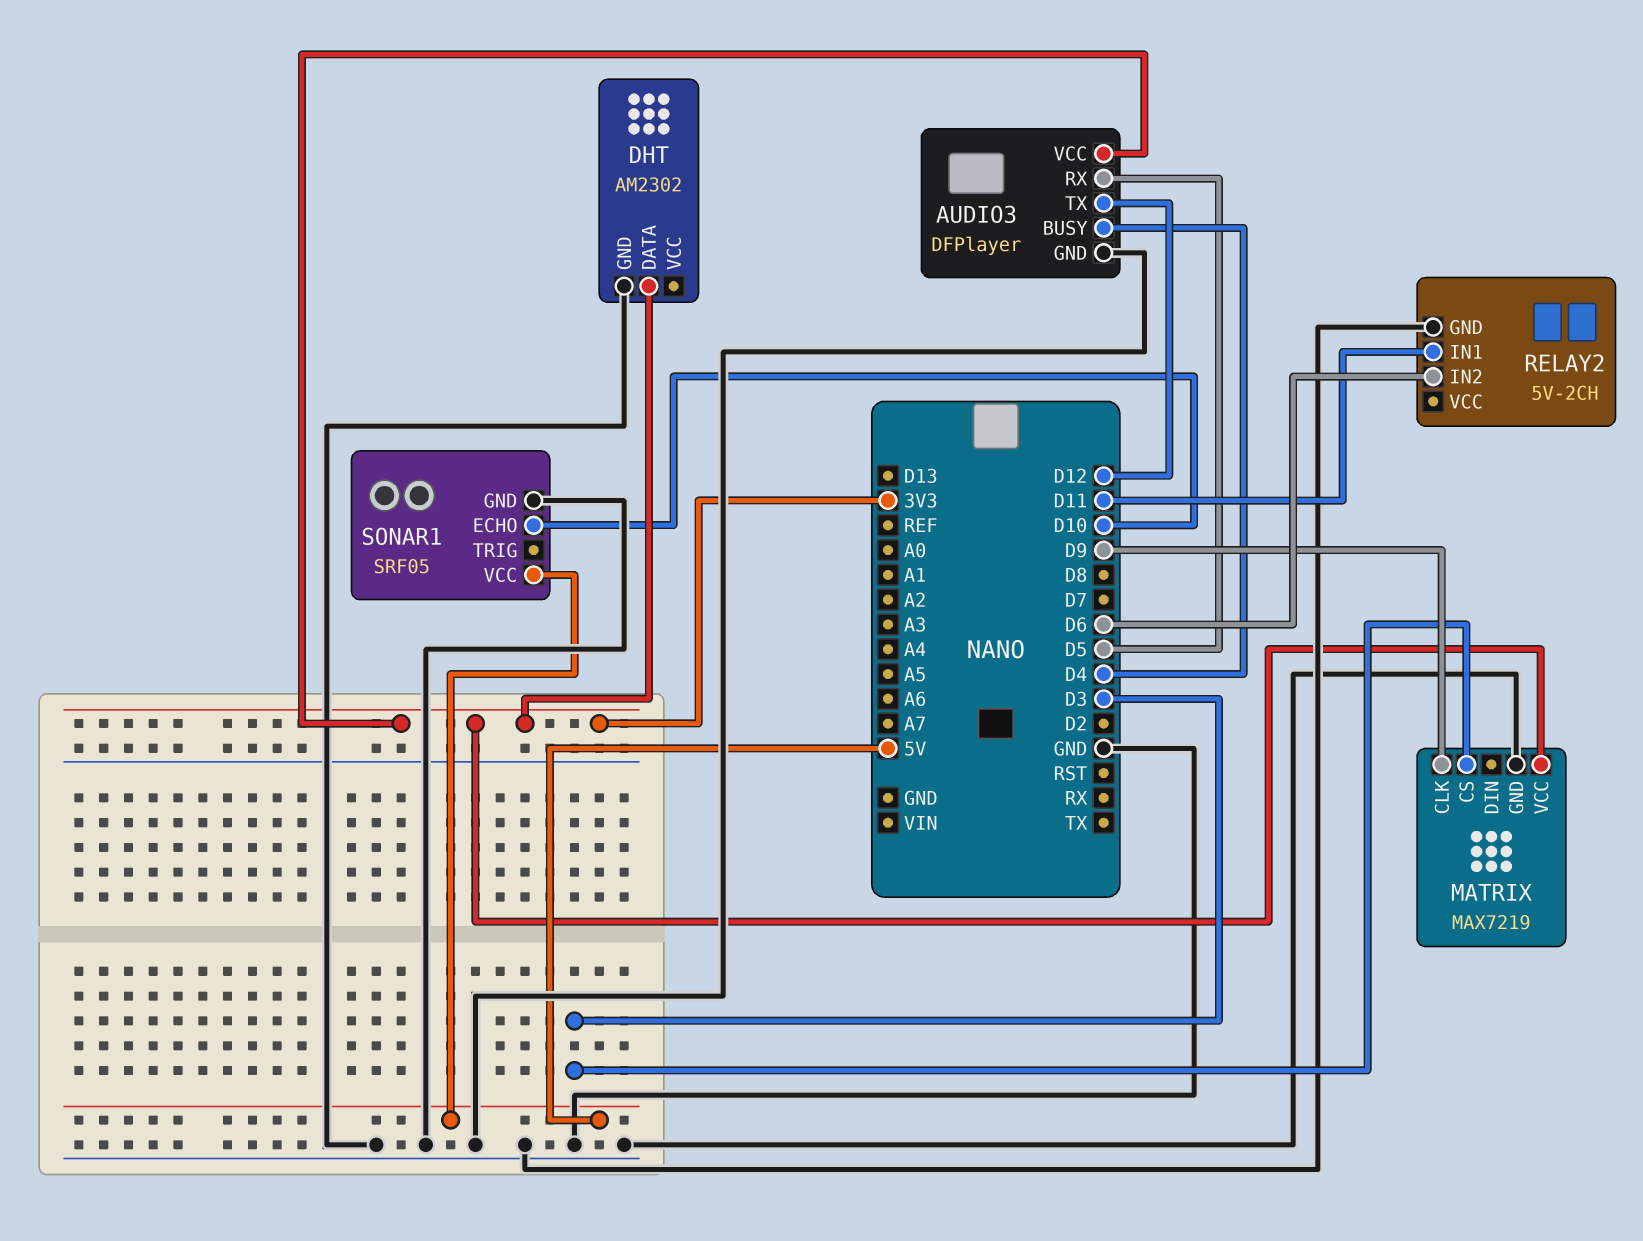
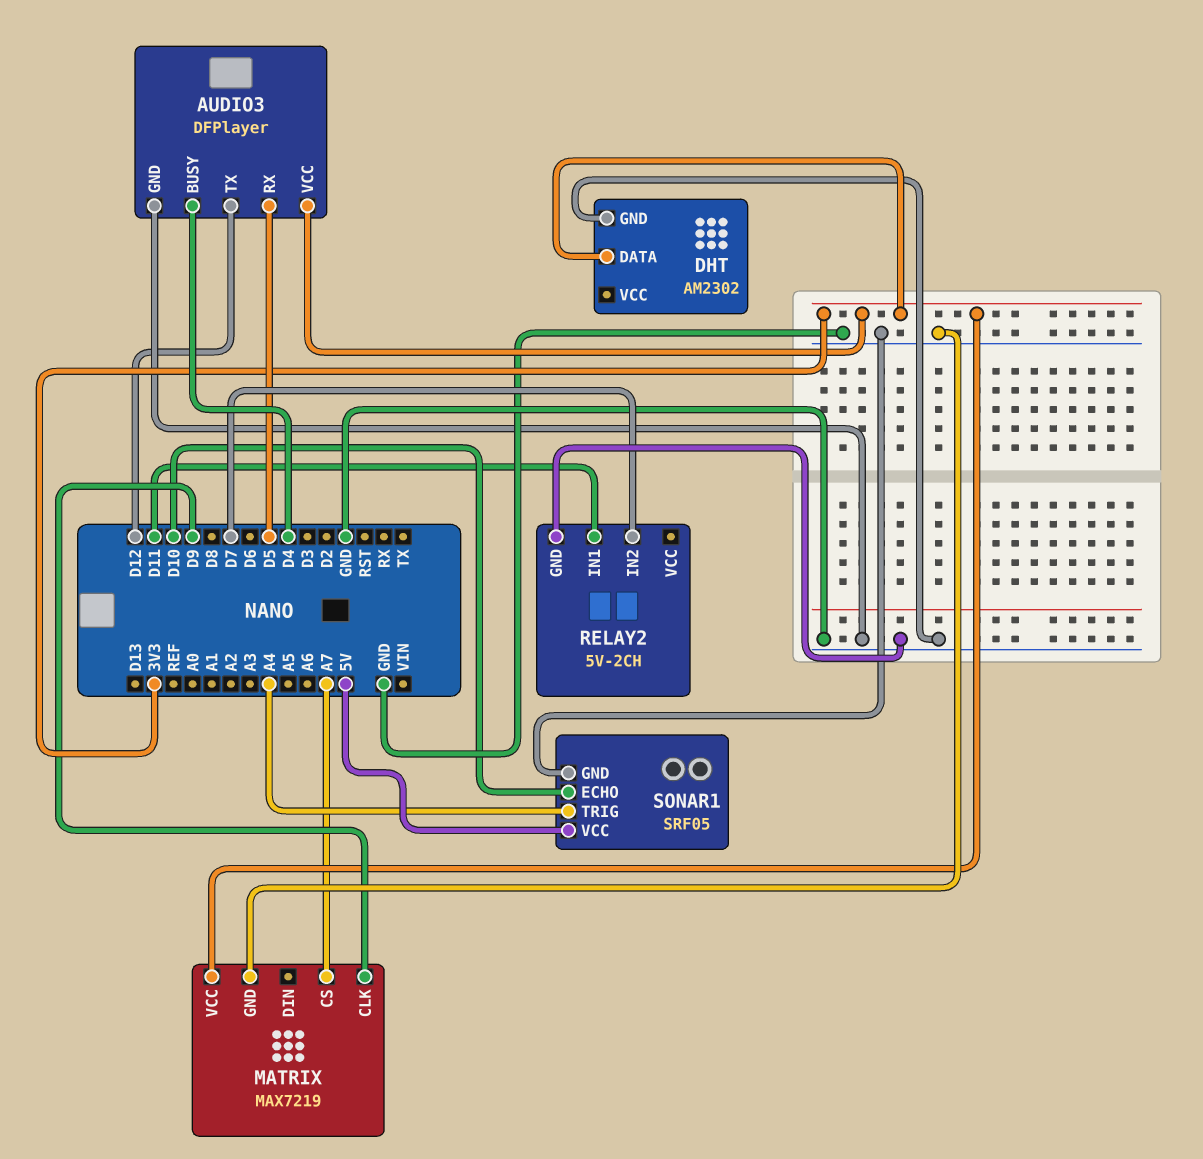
MATRIX pin CS: D3 -> A7
RELAY2 pin IN2: D6 -> D7
SONAR1 pin TRIG: none -> A4

